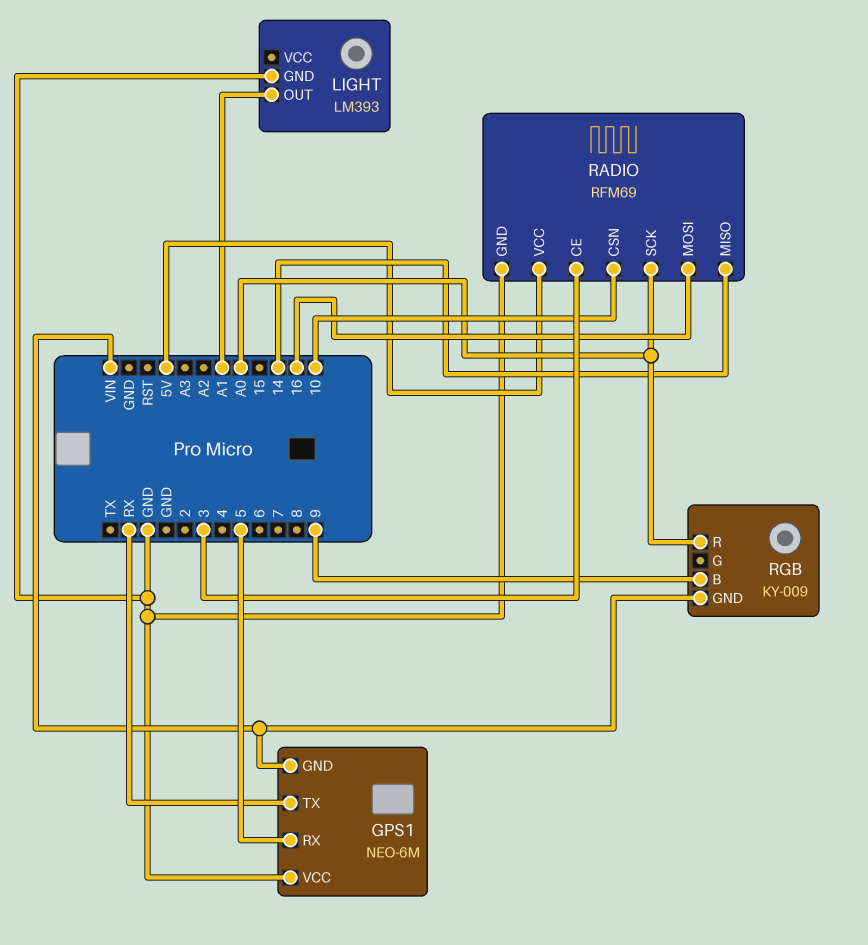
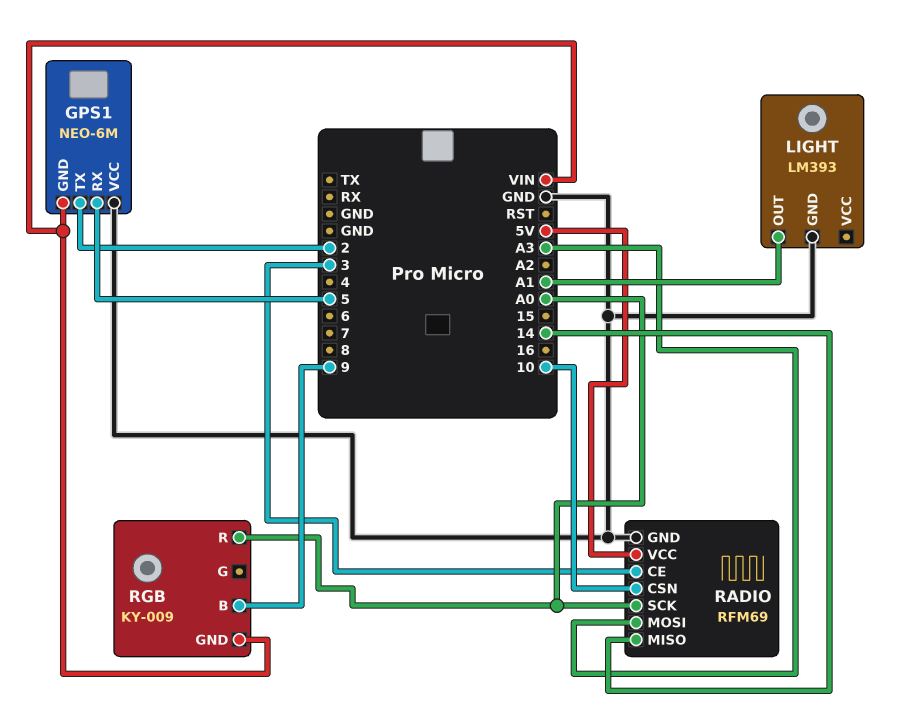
GPS1 pin TX: RX -> 2
RADIO pin MOSI: 16 -> A3

